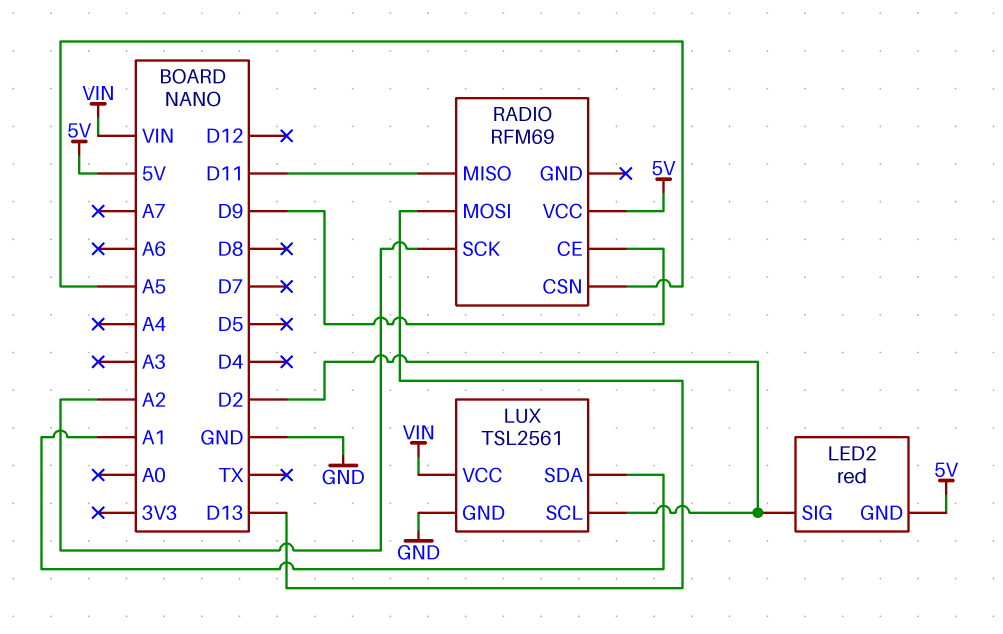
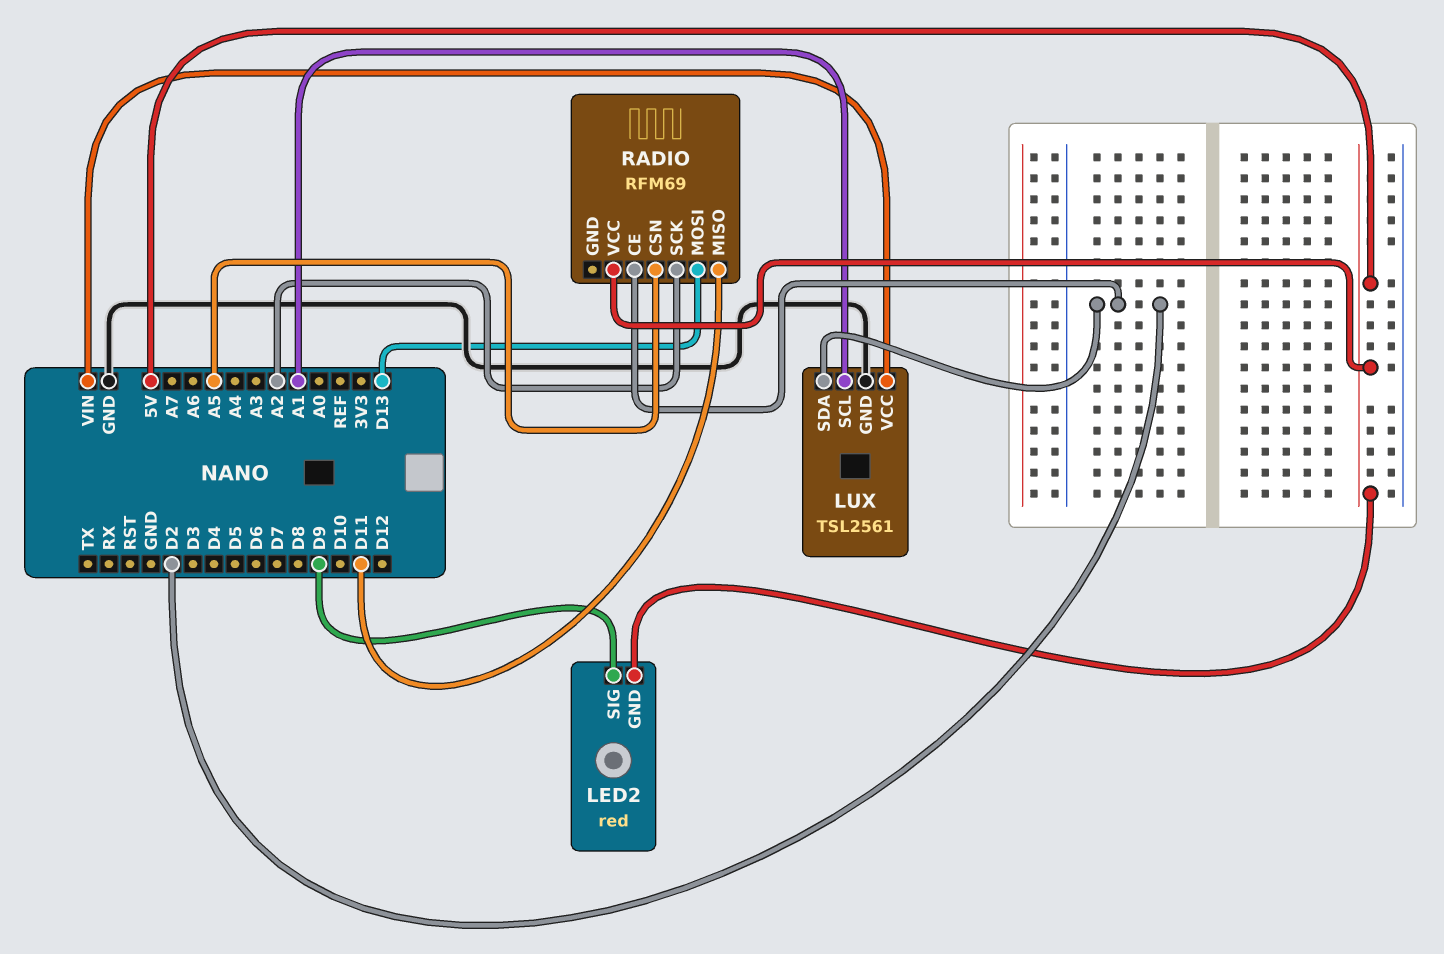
LED2 pin SIG: D2 -> D9
LUX pin SCL: D2 -> A1
LUX pin SDA: A1 -> D2
RADIO pin CE: D9 -> D2

